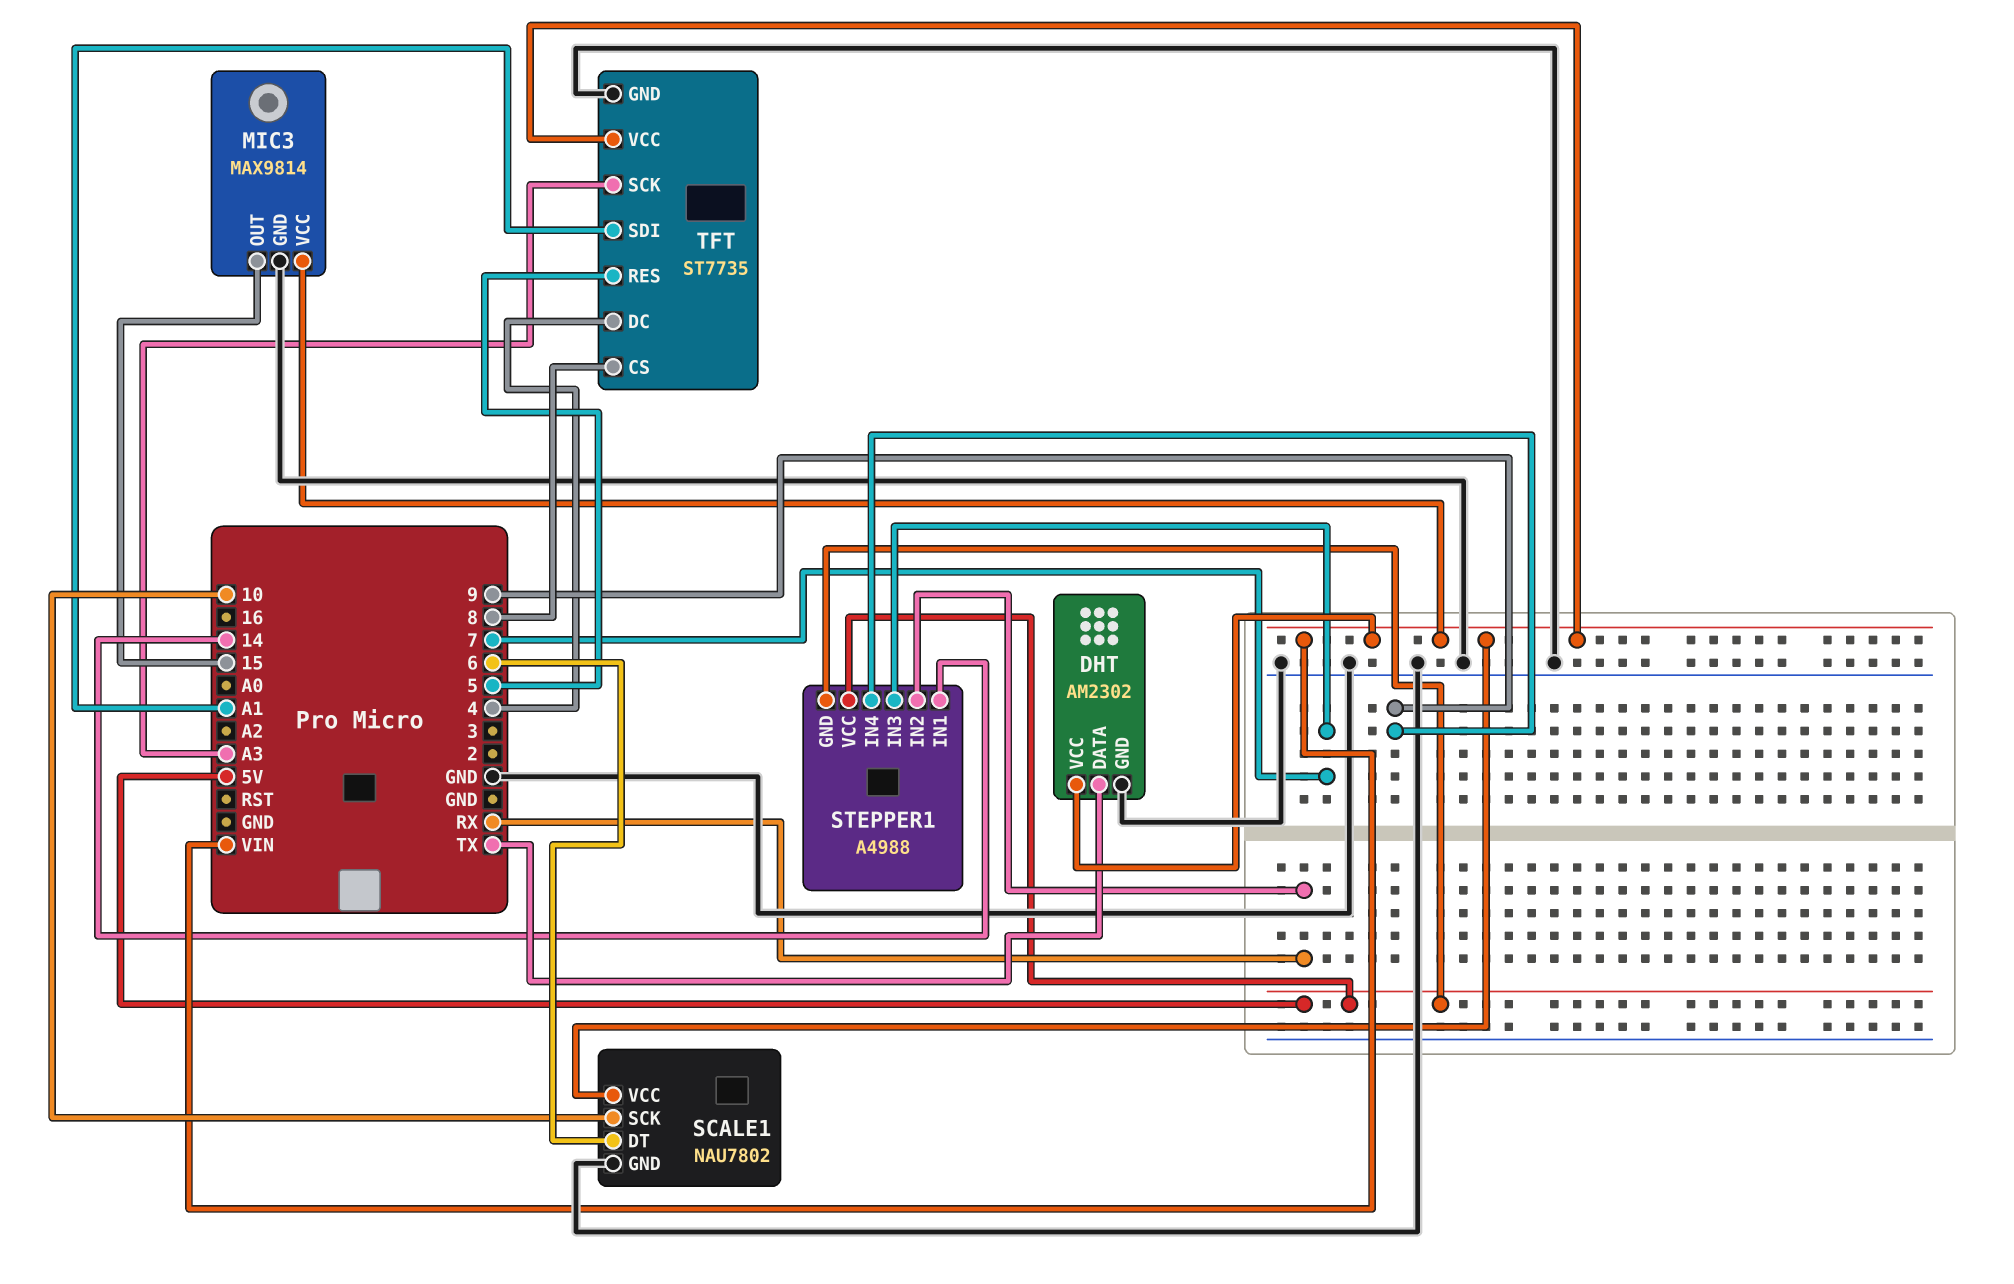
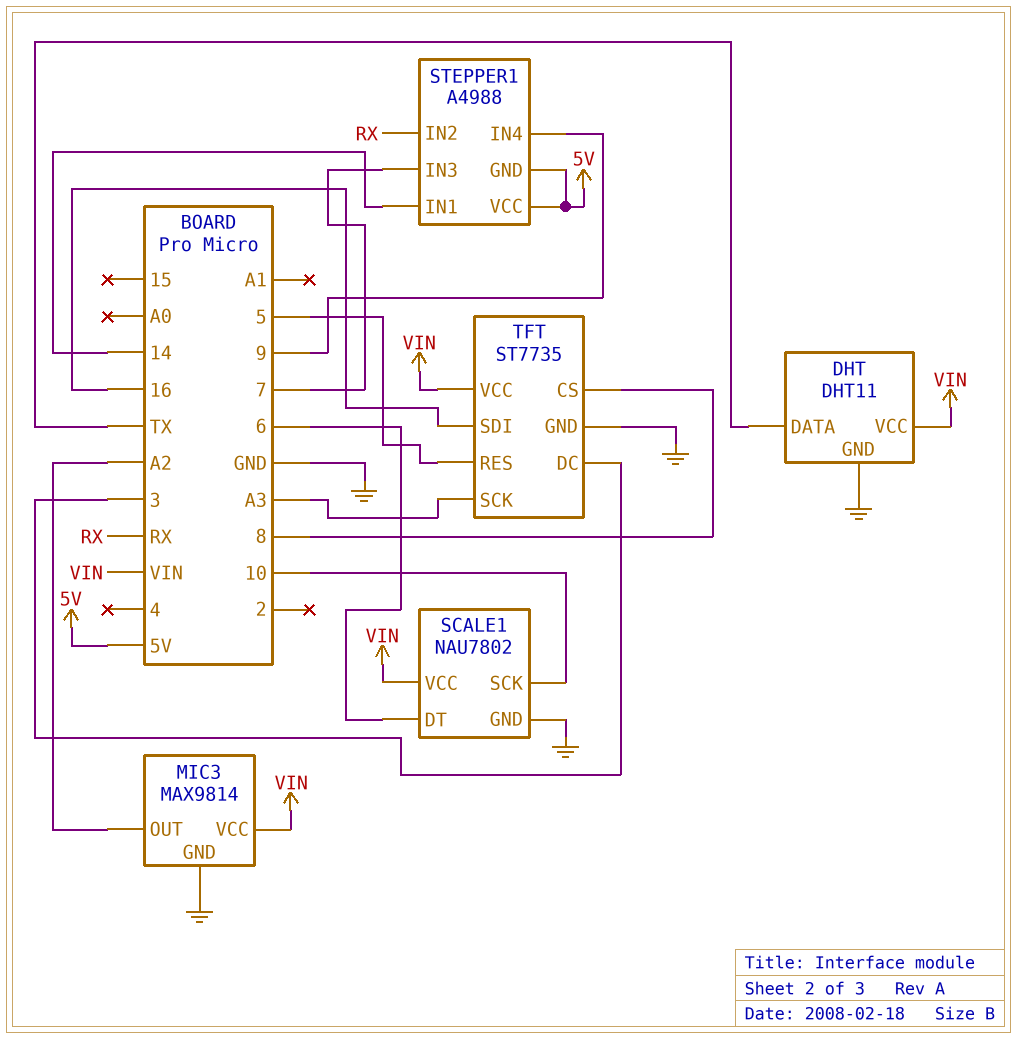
DHT: AM2302 -> DHT11
MIC3 pin OUT: 15 -> A2
TFT pin DC: 4 -> 3
TFT pin SDI: A1 -> 16

